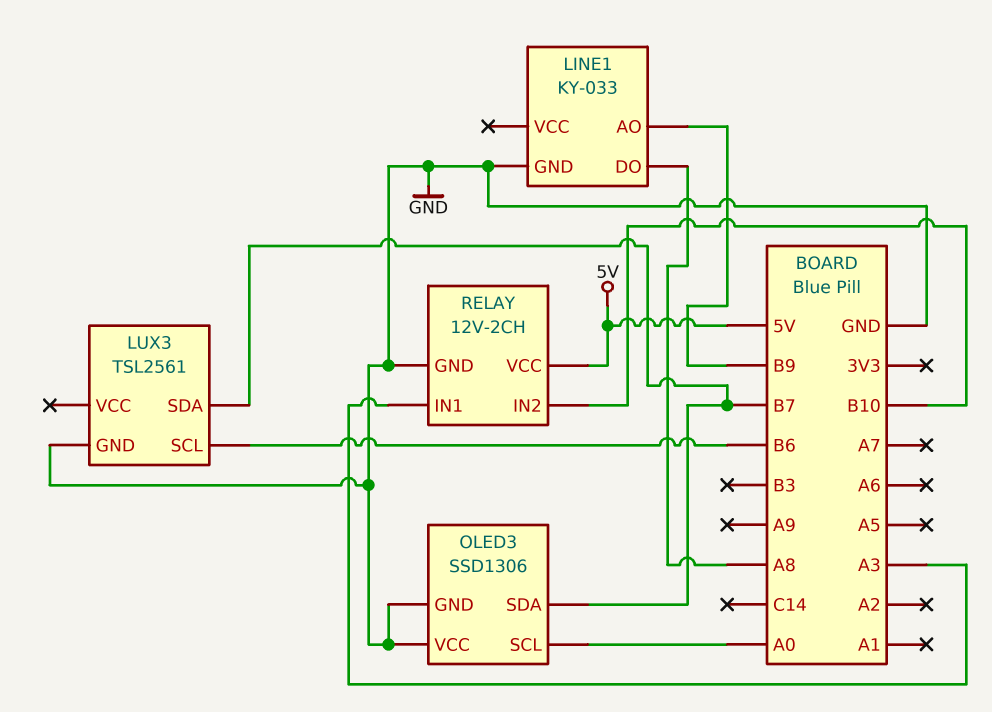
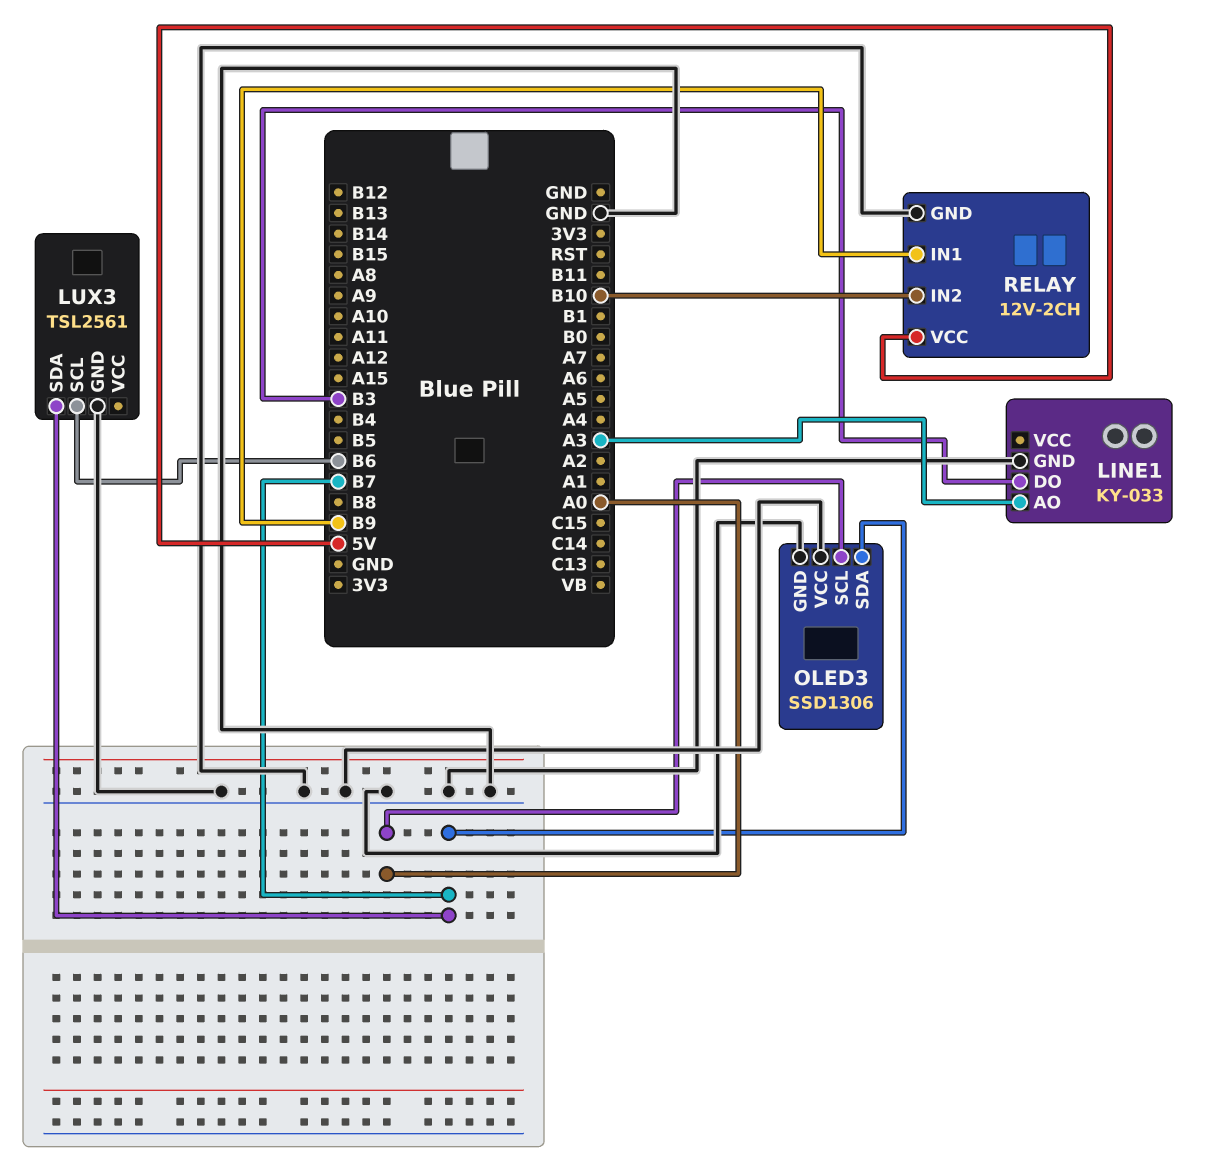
LINE1 pin AO: B9 -> A3
LINE1 pin DO: A8 -> B3
RELAY pin IN1: A3 -> B9

